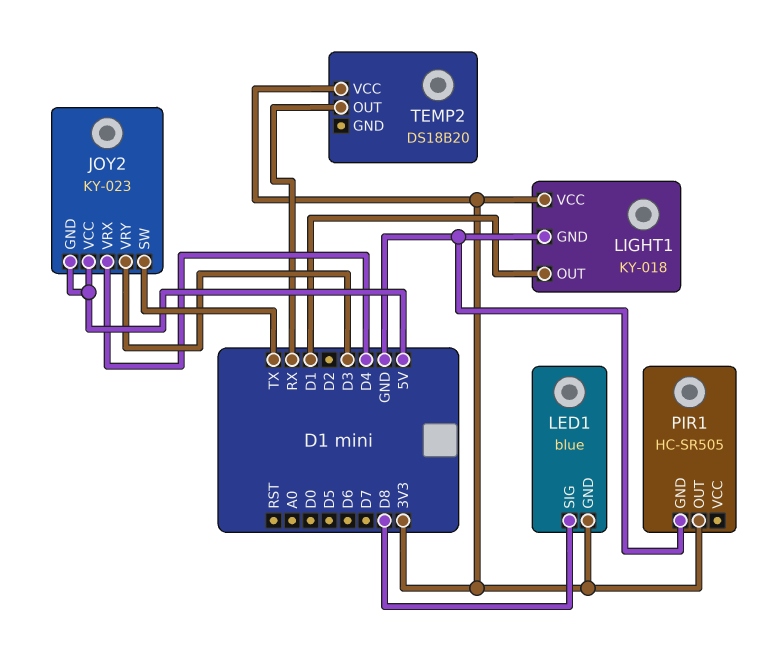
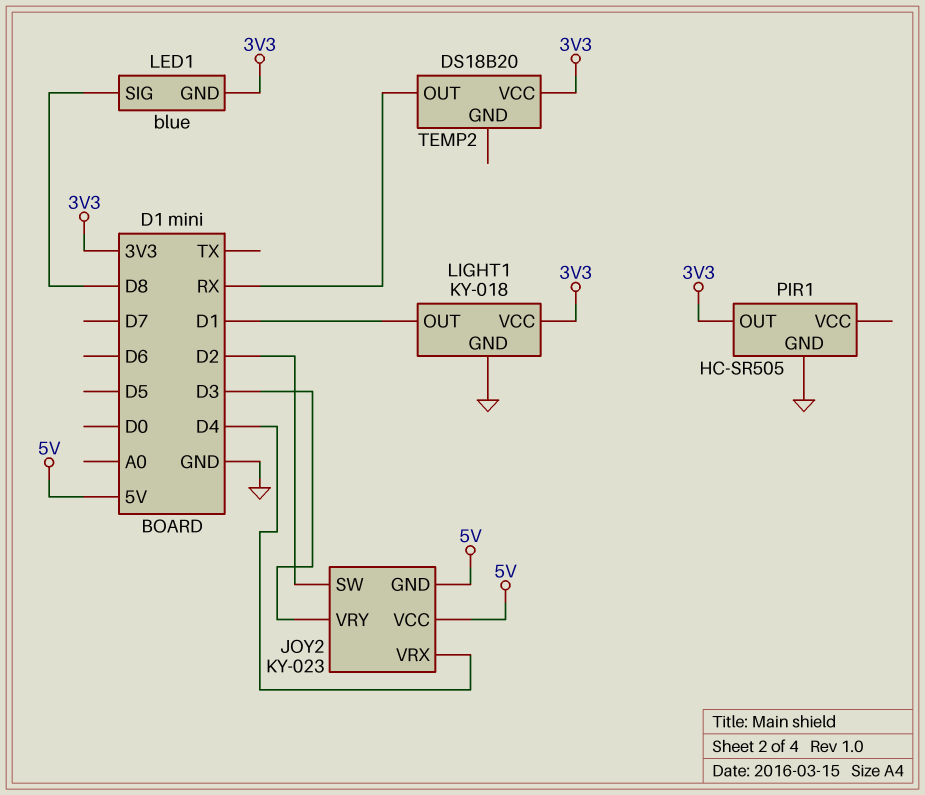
JOY2 pin SW: TX -> D2

